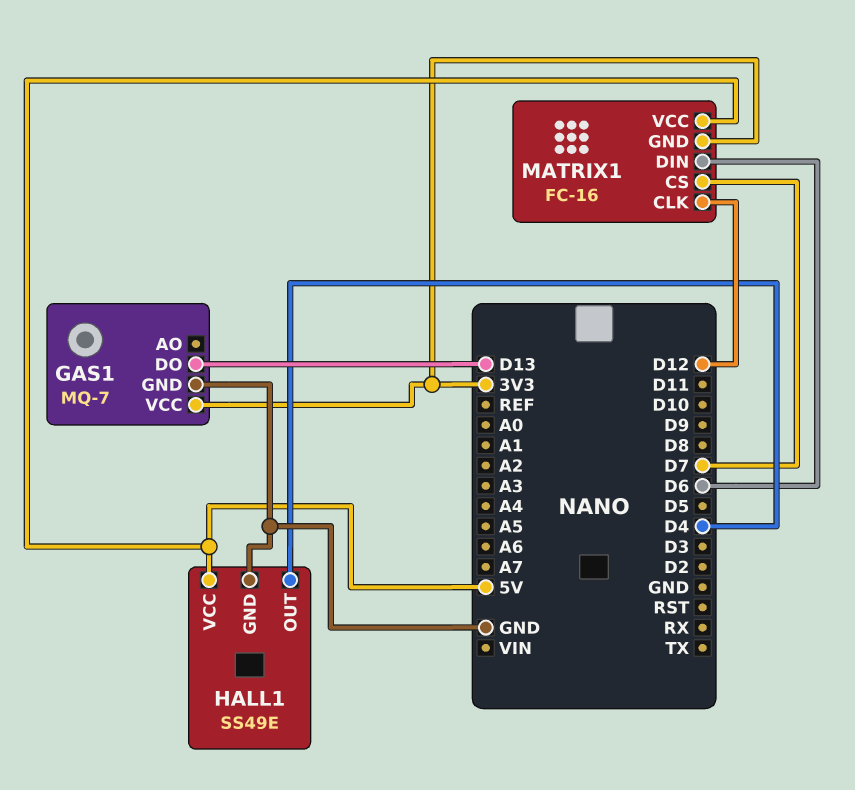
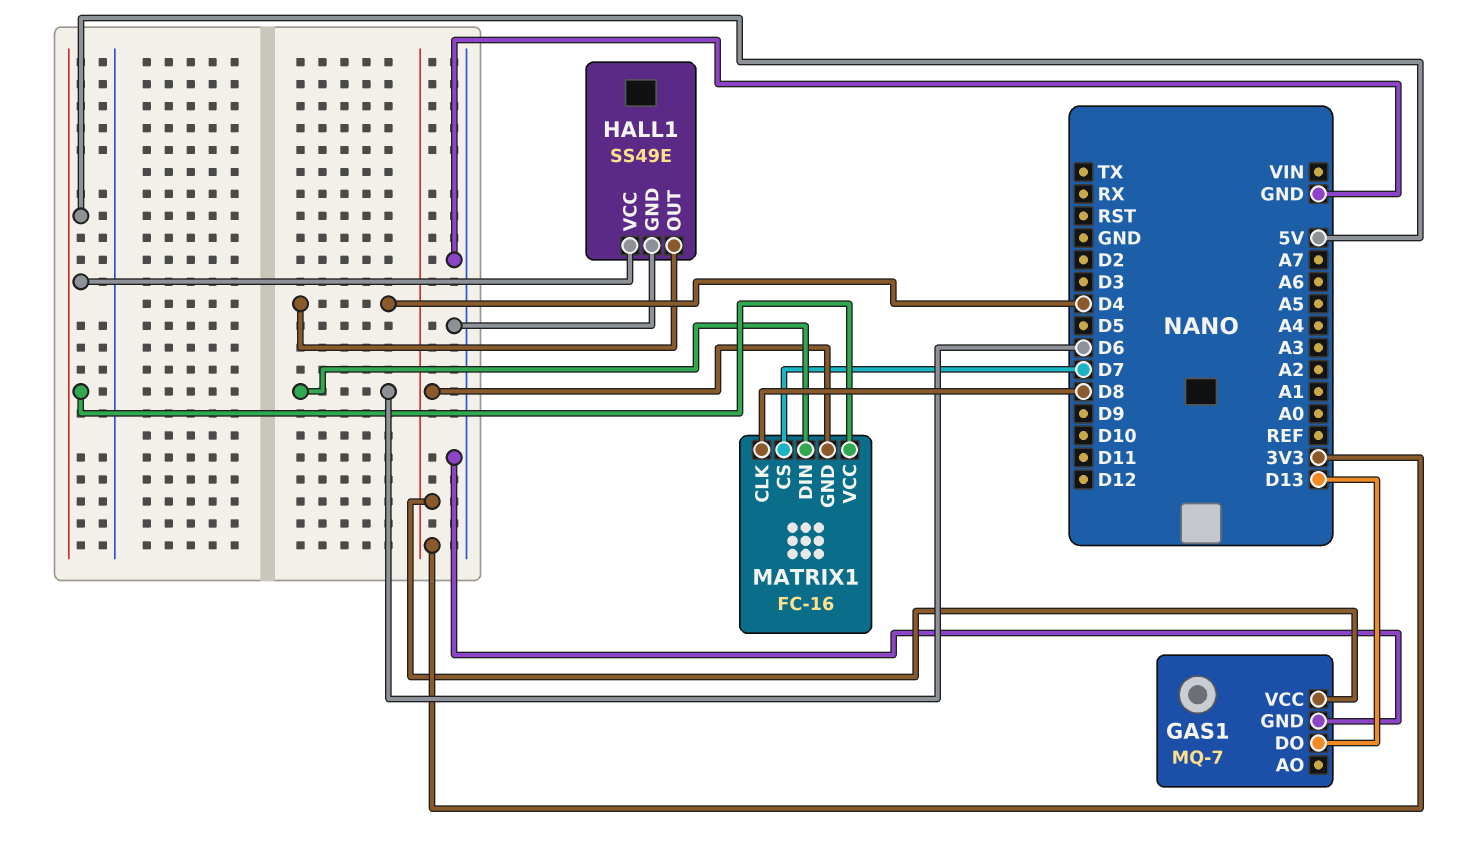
MATRIX1 pin CLK: D12 -> D8

